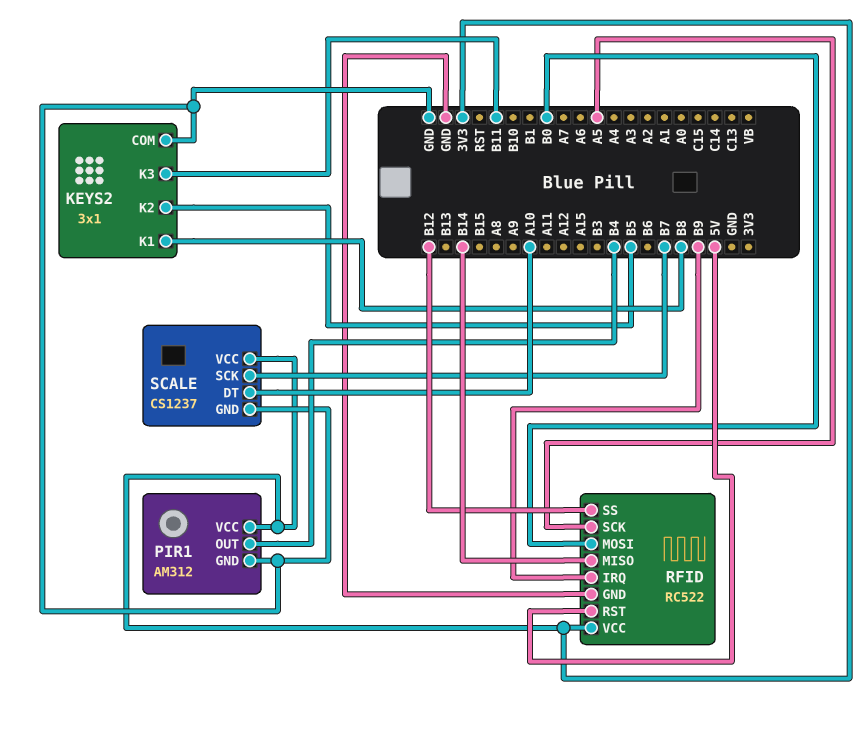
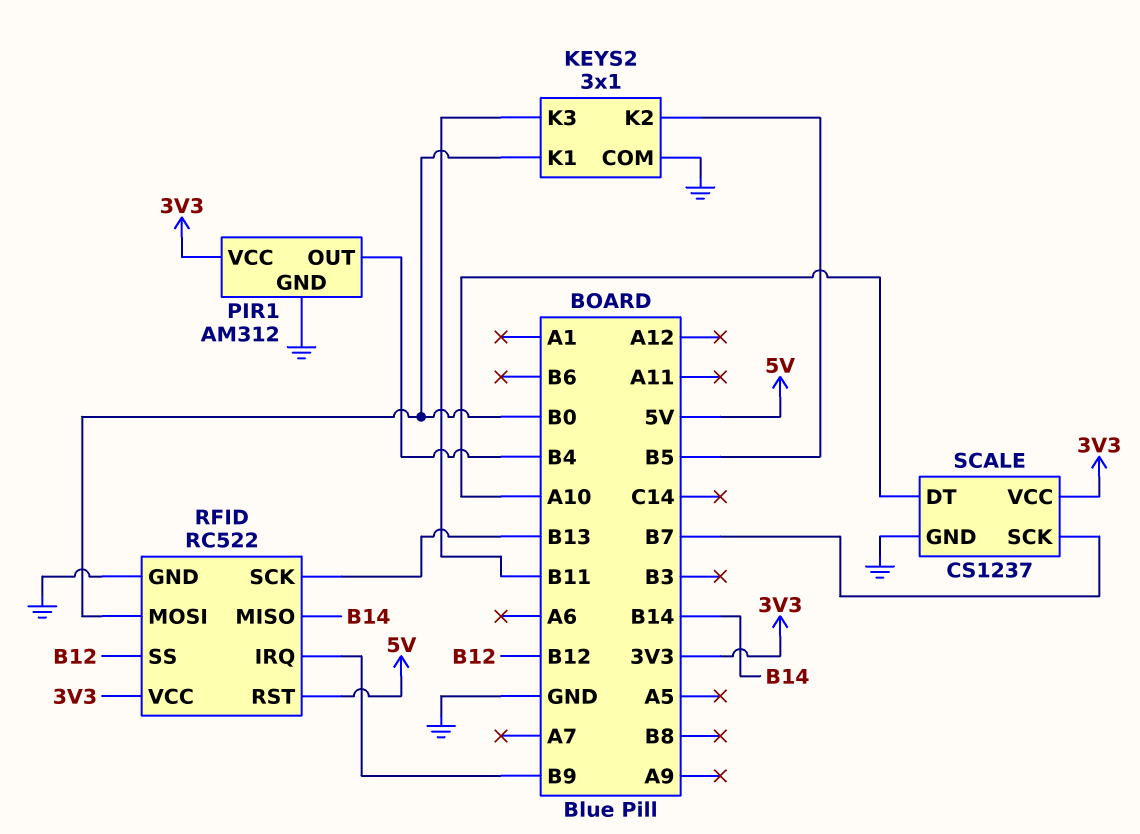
KEYS2 pin K1: B8 -> B0
RFID pin SCK: A5 -> B13

